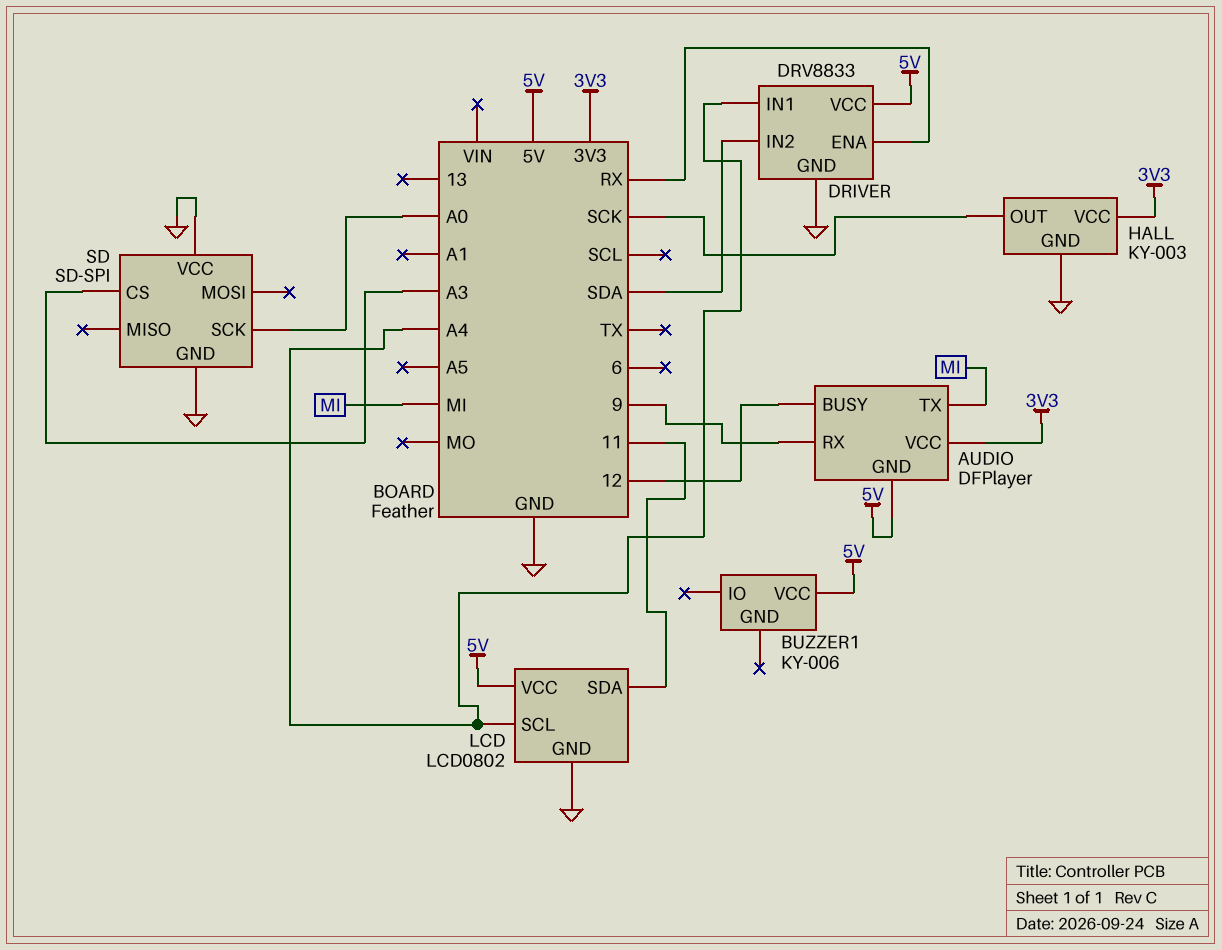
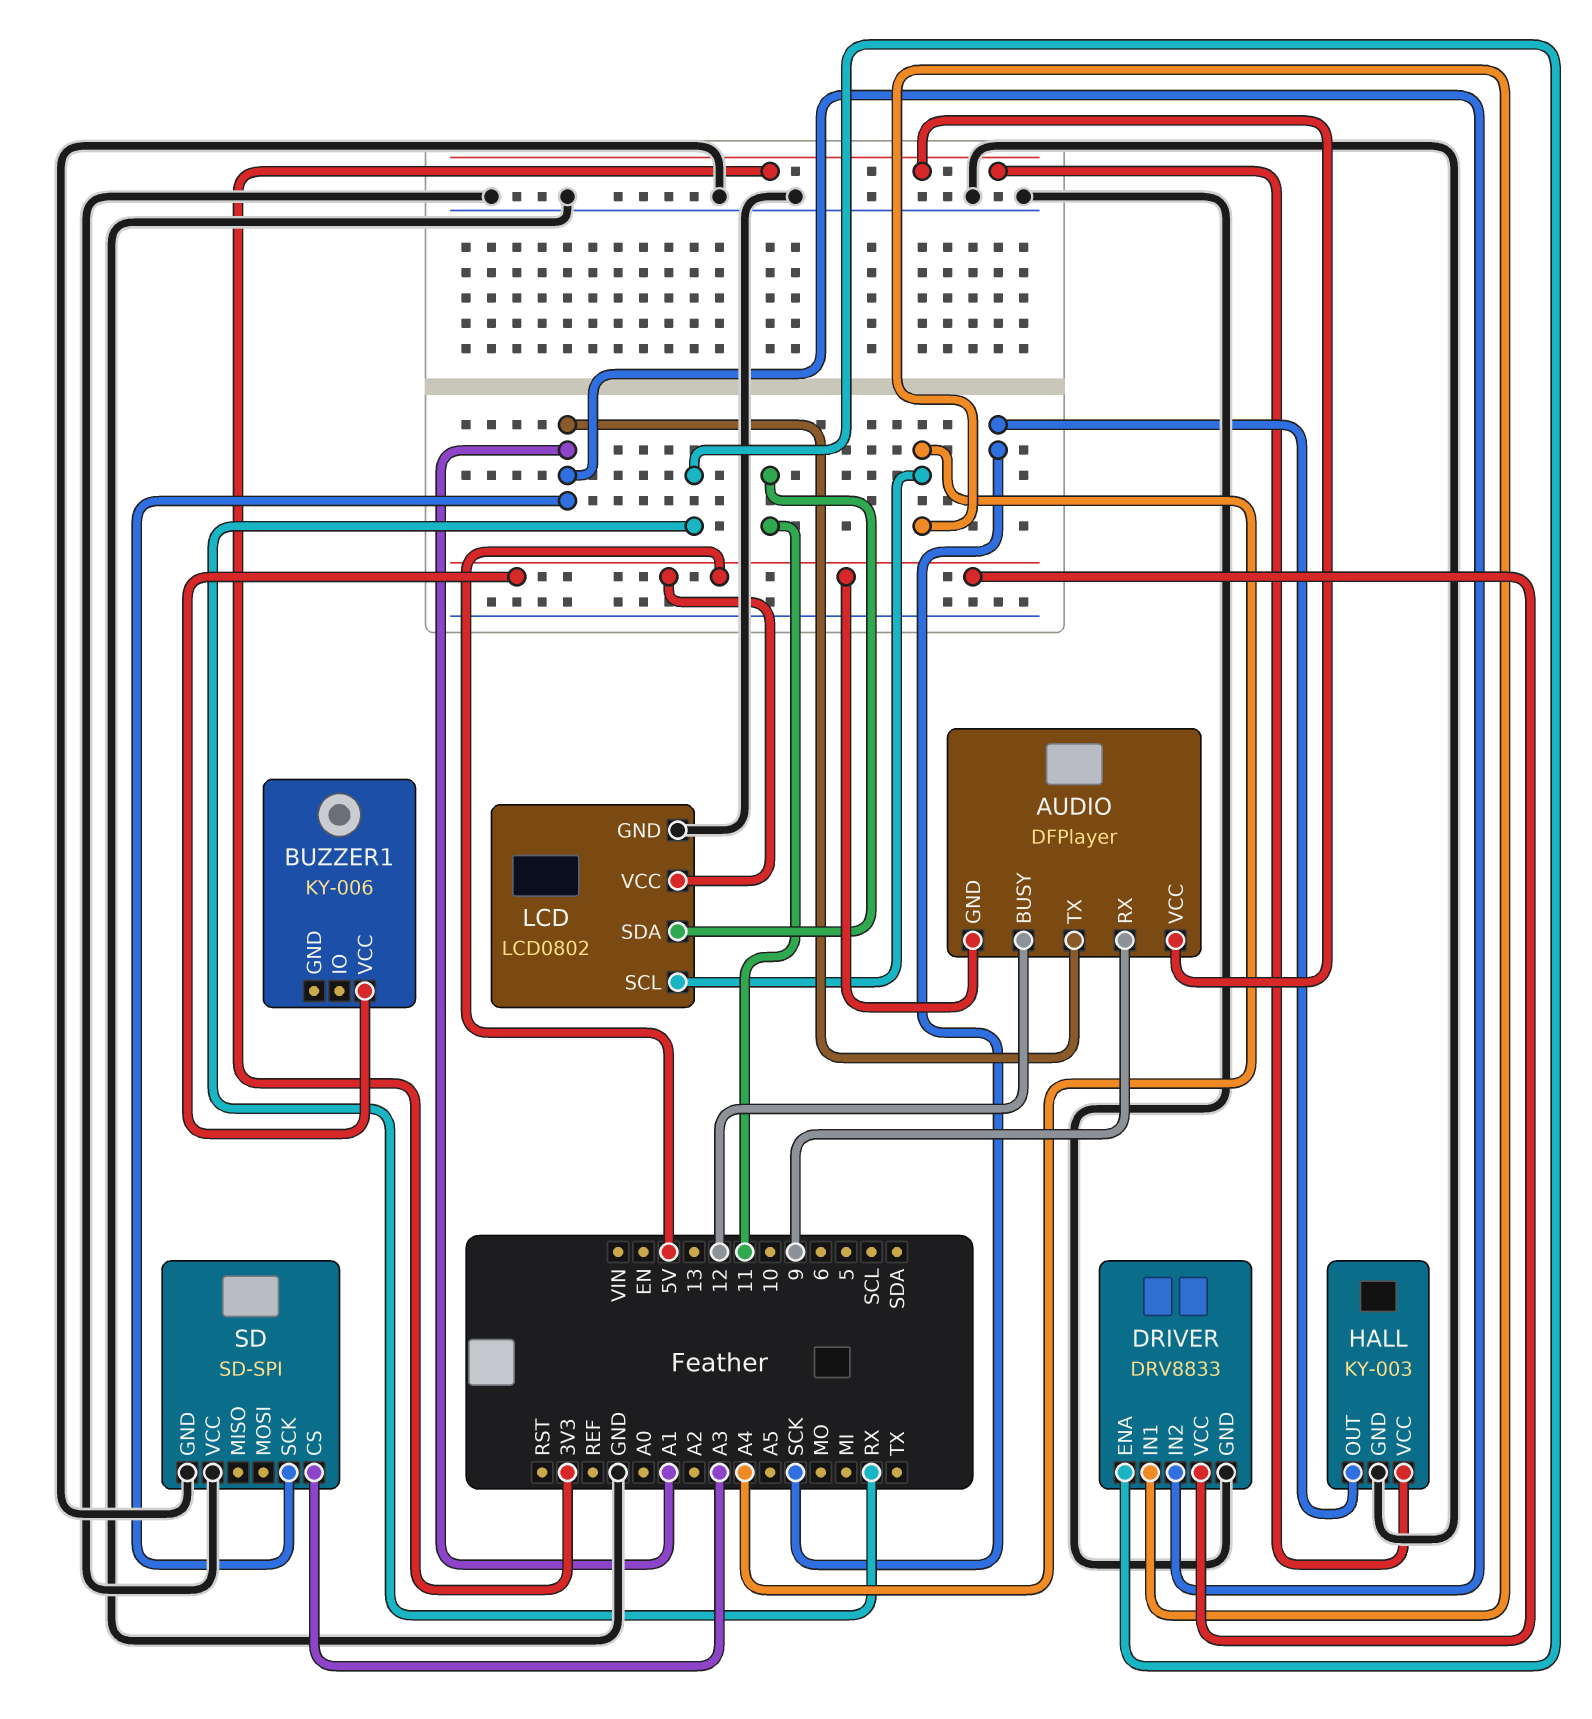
AUDIO pin TX: MI -> A1
DRIVER pin IN2: SDA -> A1
SD pin SCK: A0 -> A1

